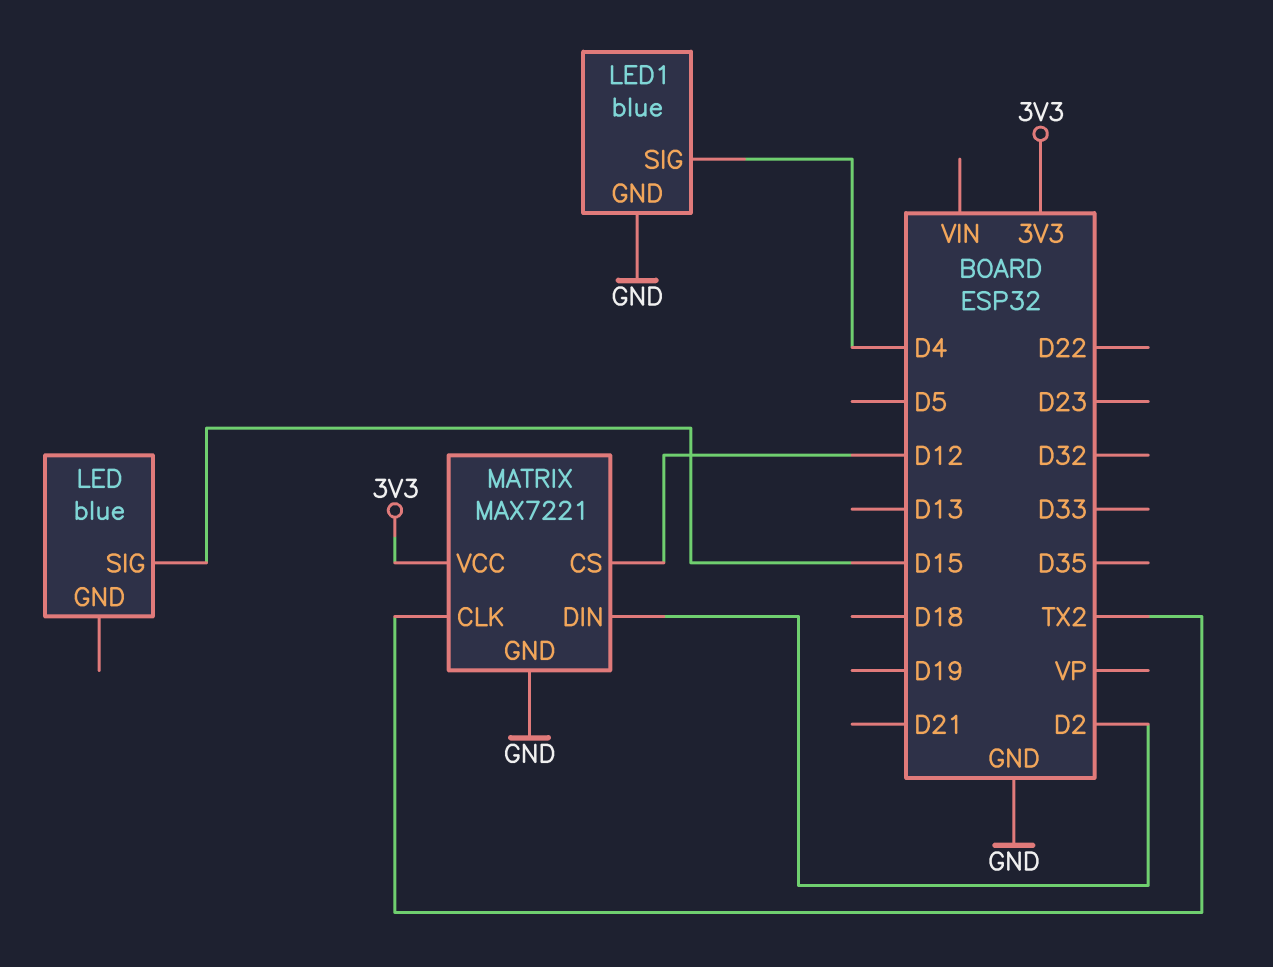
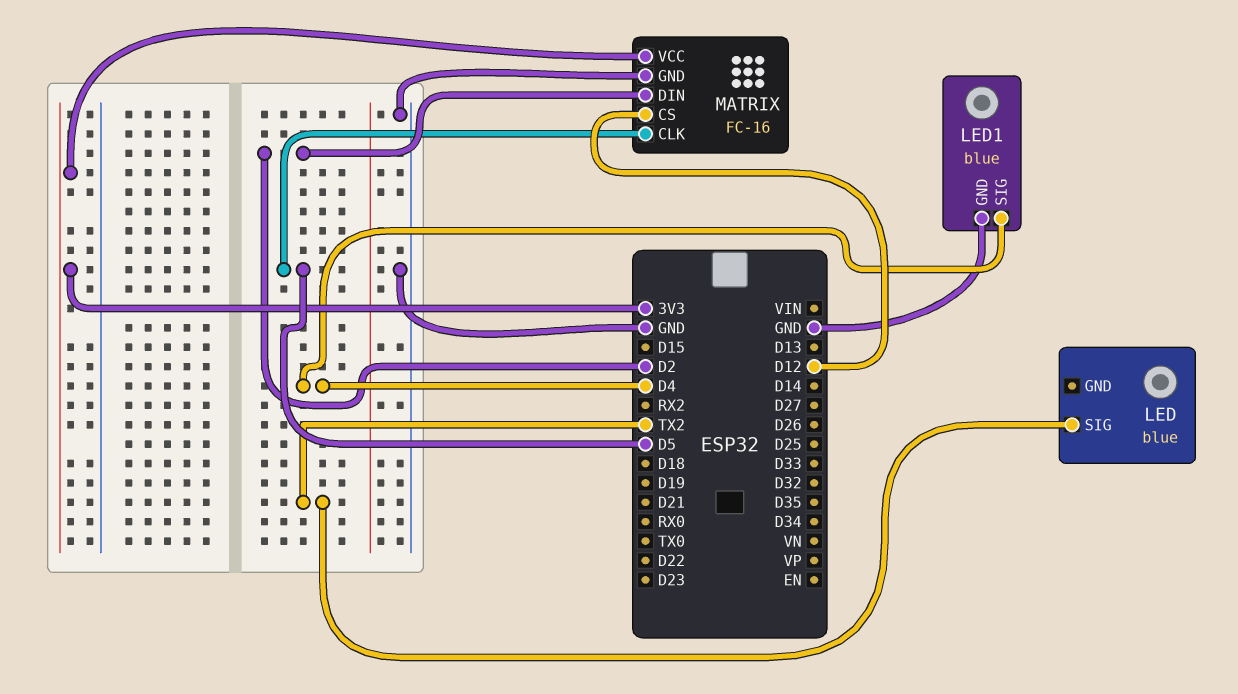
LED pin SIG: D15 -> TX2
MATRIX: MAX7221 -> FC-16
MATRIX pin CLK: TX2 -> D5

